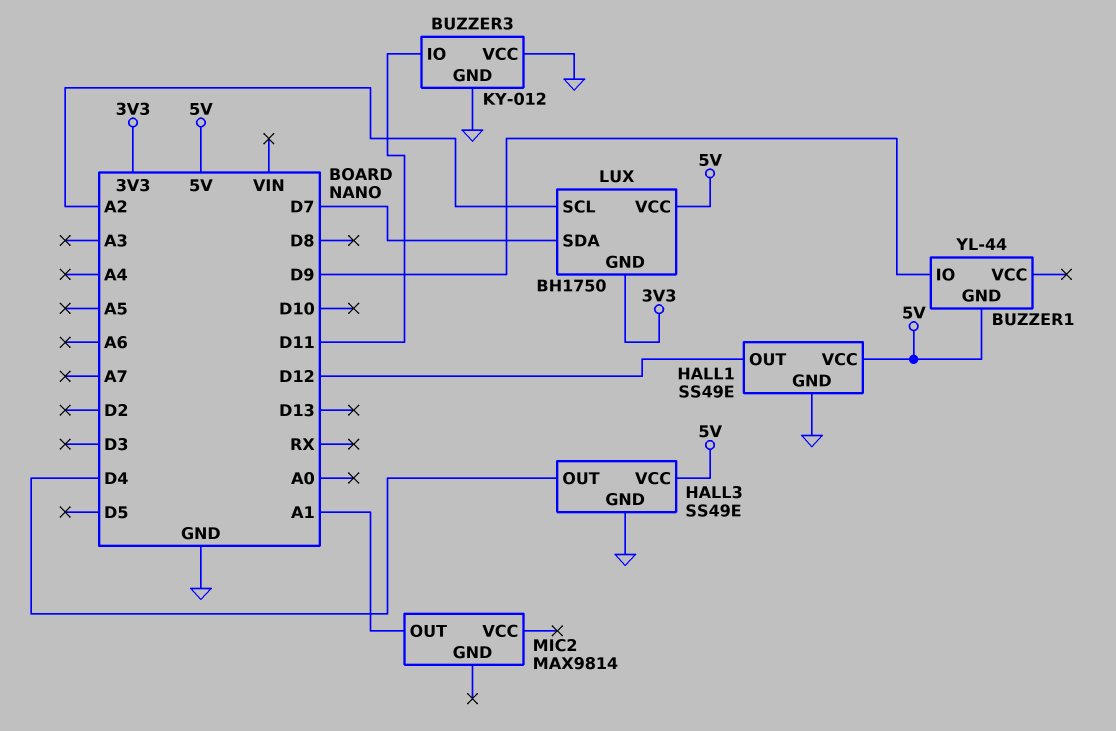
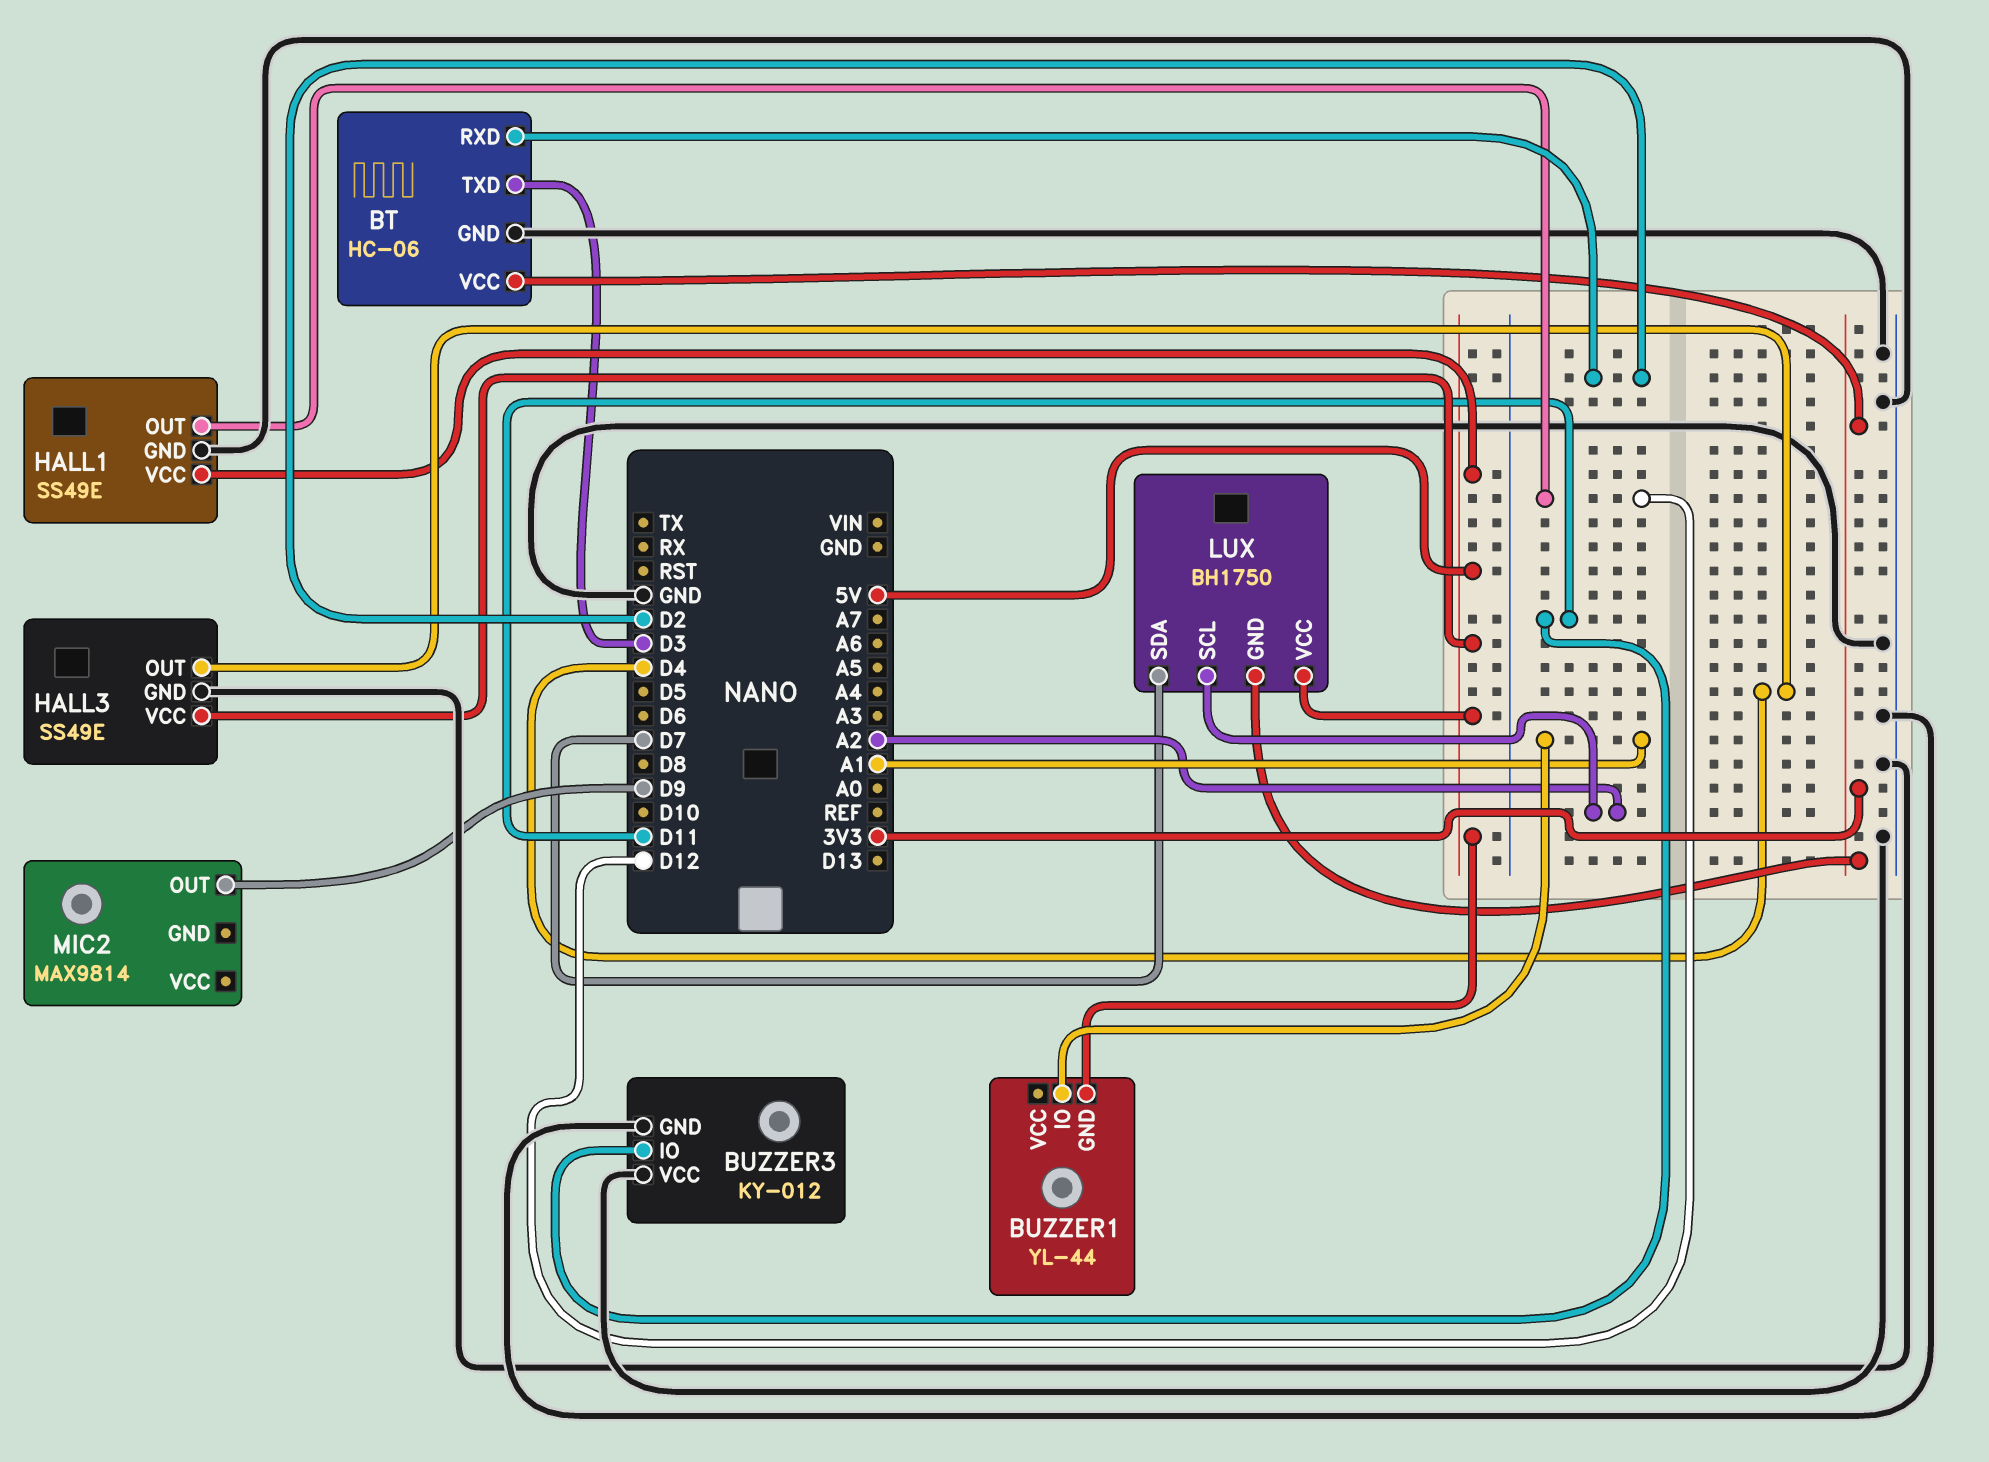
BT: none -> HC-06
BT pin GND: none -> GND
BT pin RXD: none -> D2
BT pin TXD: none -> D3
BT pin VCC: none -> 3V3
BUZZER1 pin IO: D9 -> A1
MIC2 pin OUT: A1 -> D9

